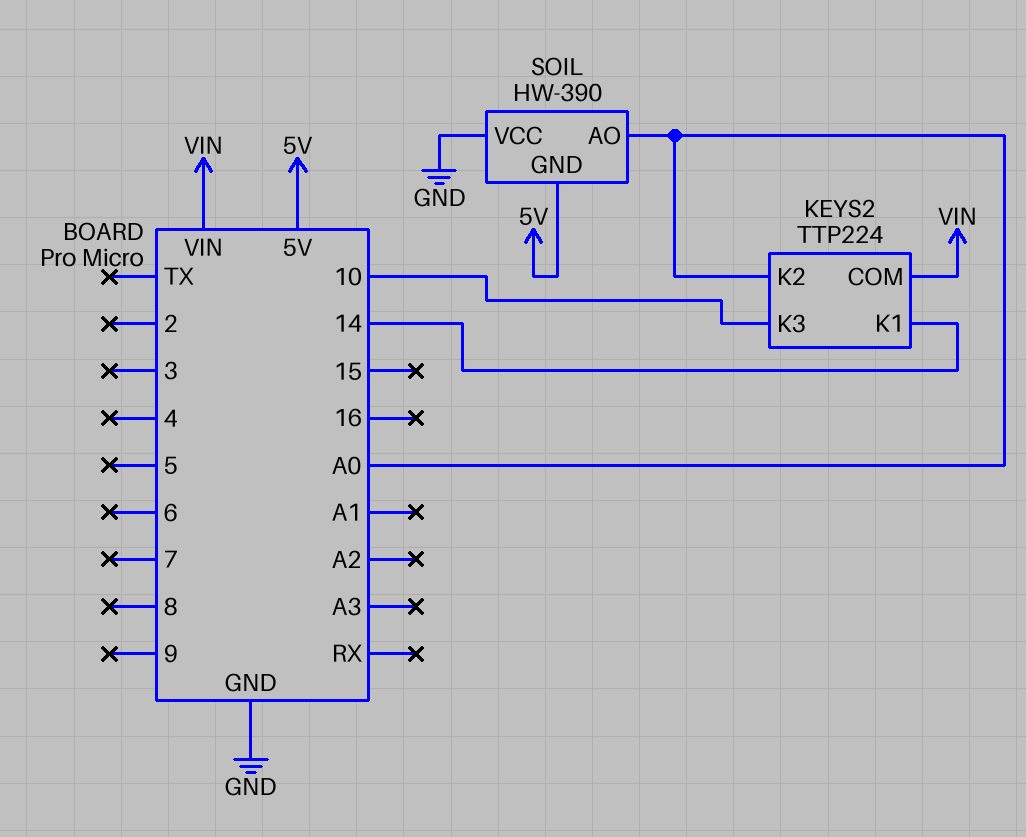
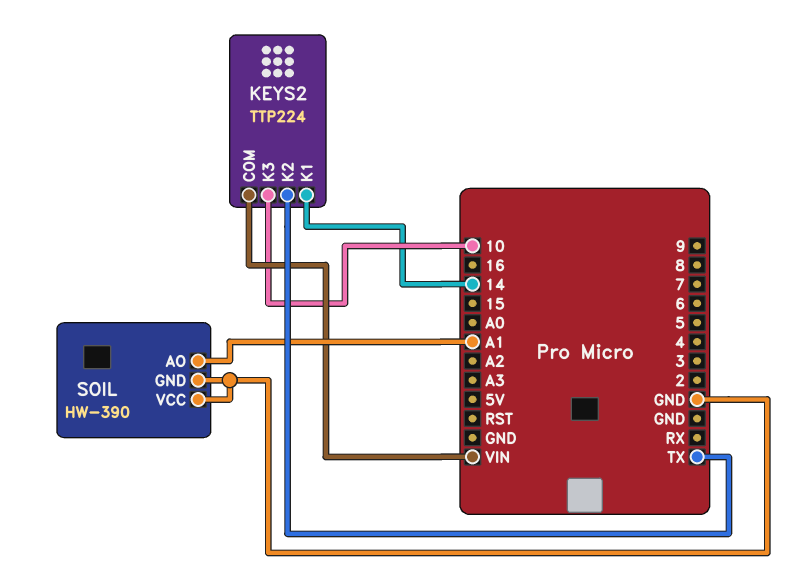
KEYS2 pin K2: A0 -> TX
SOIL pin AO: A0 -> A1
SOIL pin GND: 5V -> GND

